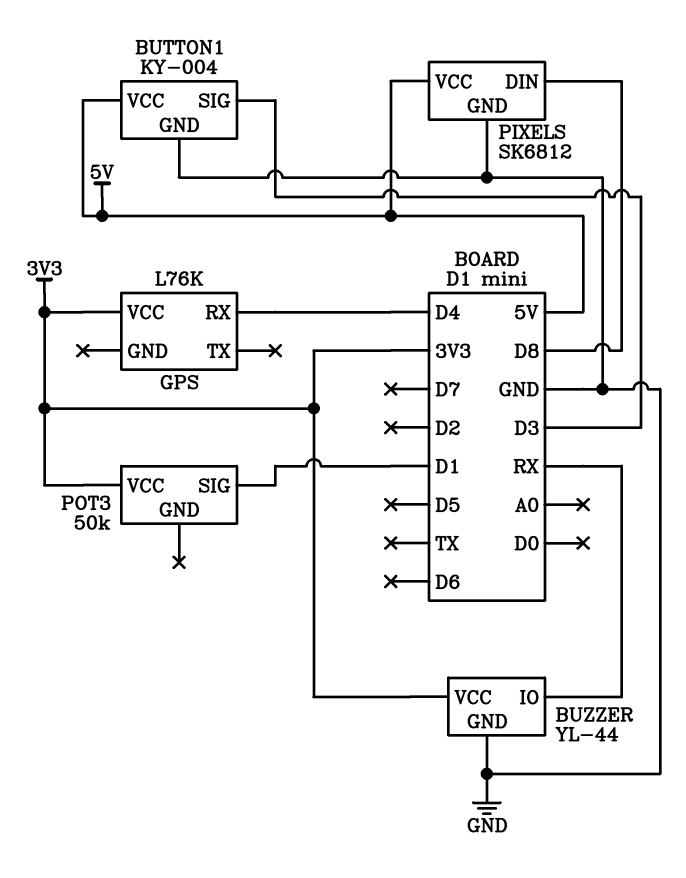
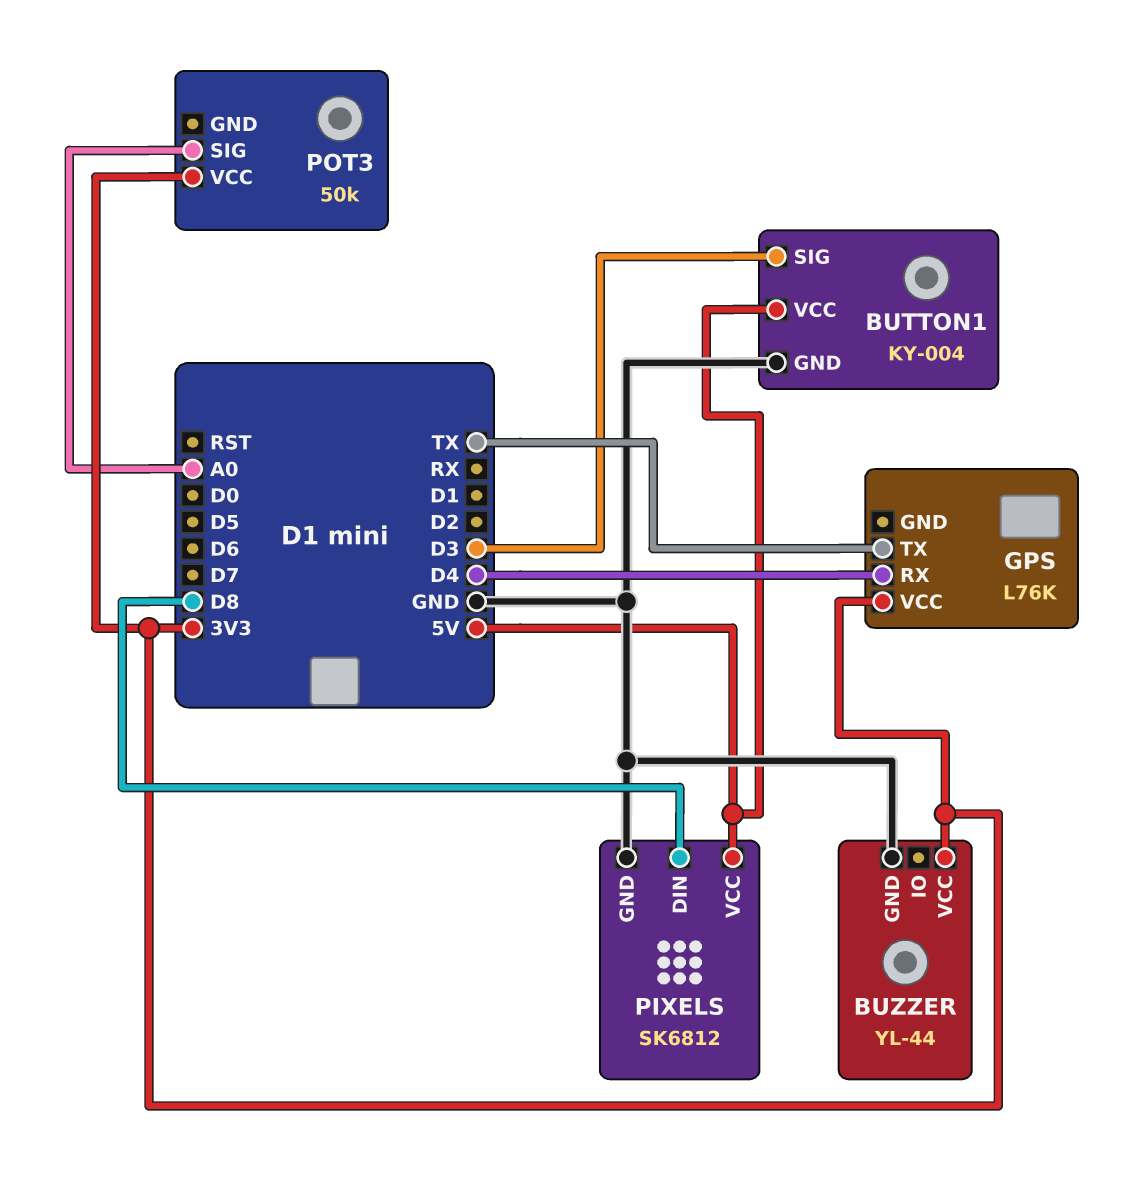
BUZZER pin IO: RX -> none
GPS pin TX: none -> TX
POT3 pin SIG: D1 -> A0

